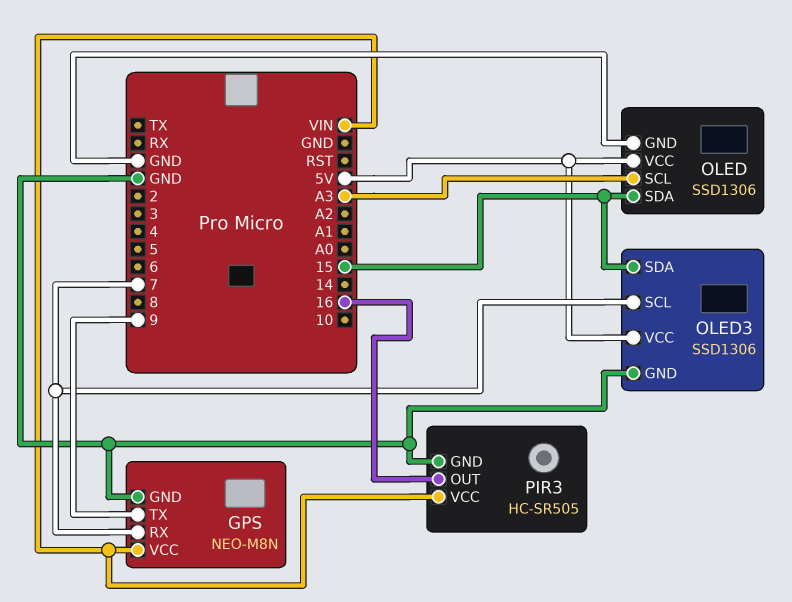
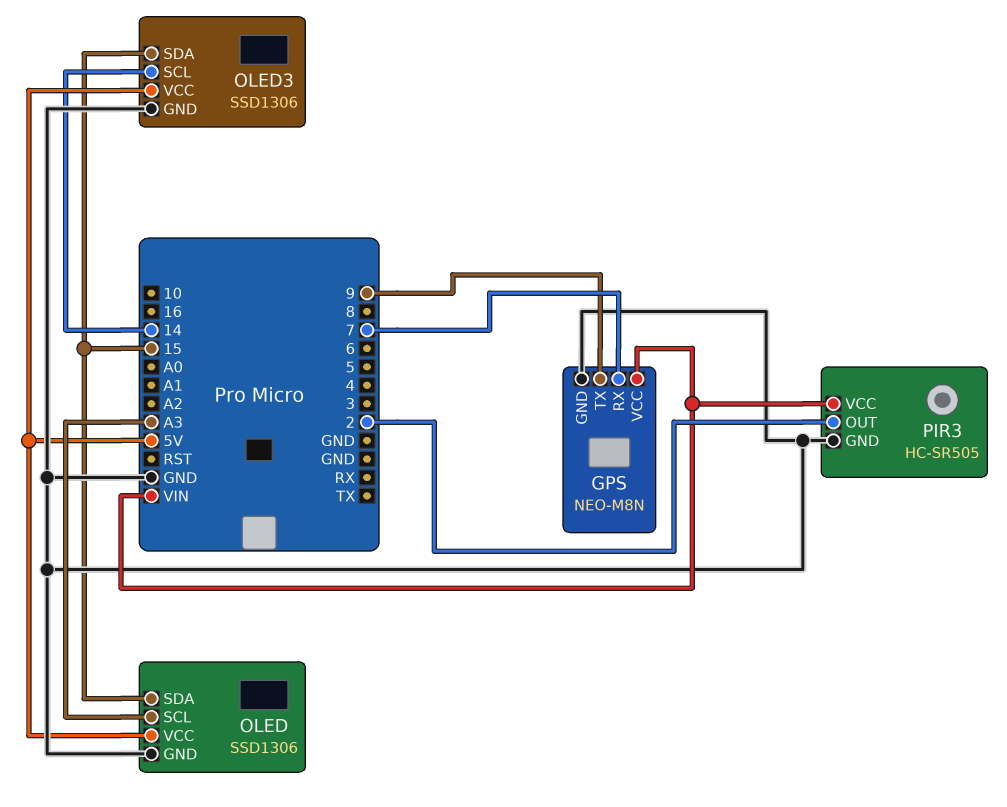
OLED3 pin SCL: 7 -> 14
PIR3 pin OUT: 16 -> 2

